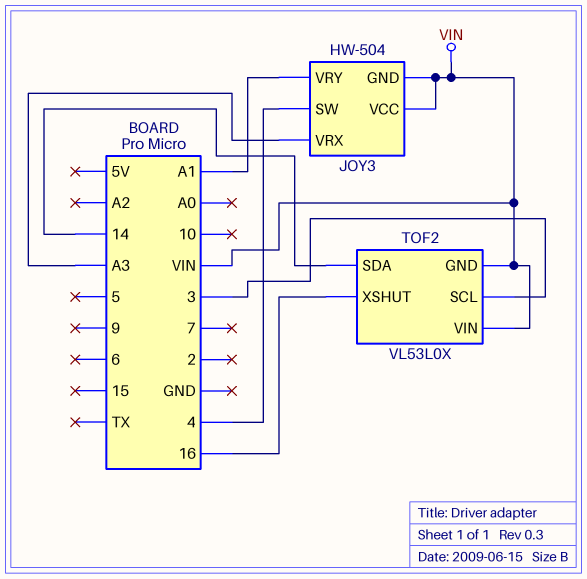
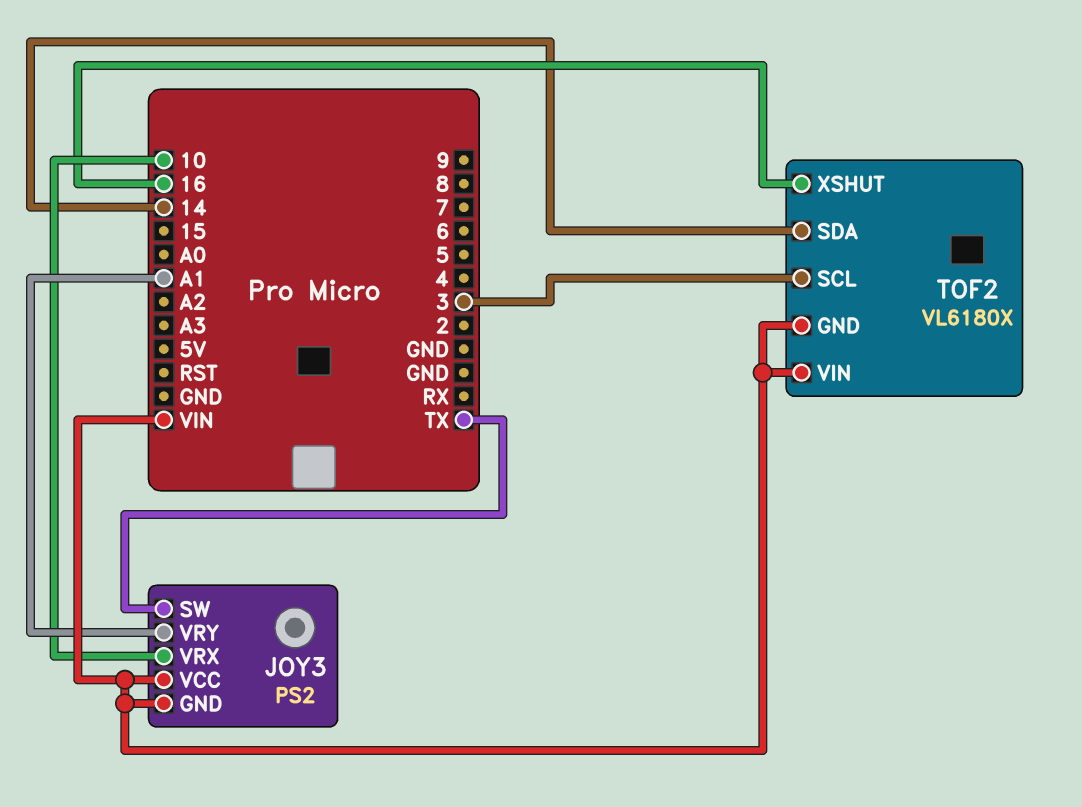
JOY3: HW-504 -> PS2
JOY3 pin SW: 4 -> TX
JOY3 pin VRX: A3 -> 10
TOF2: VL53L0X -> VL6180X

